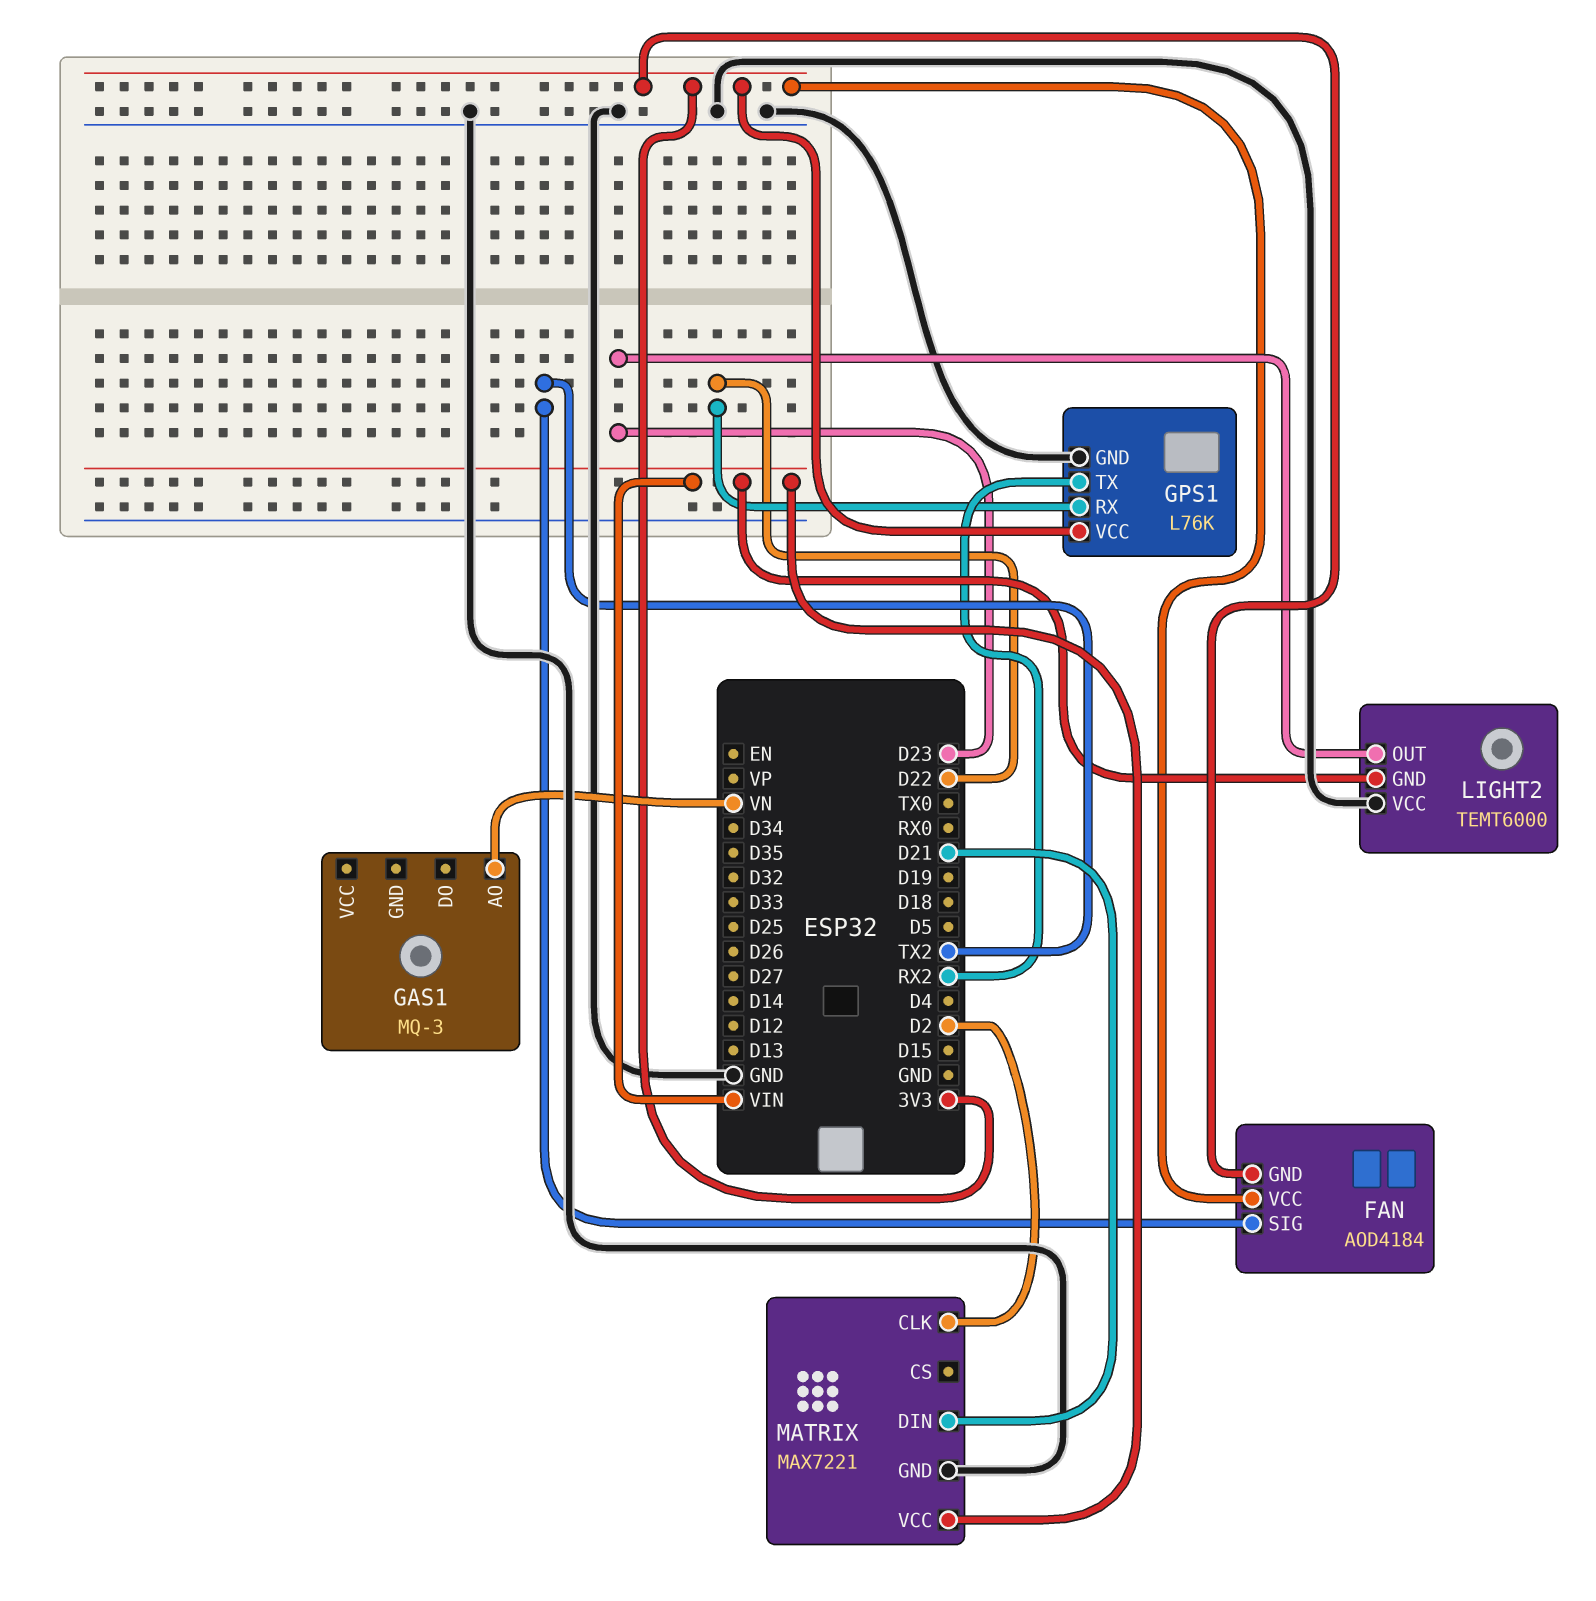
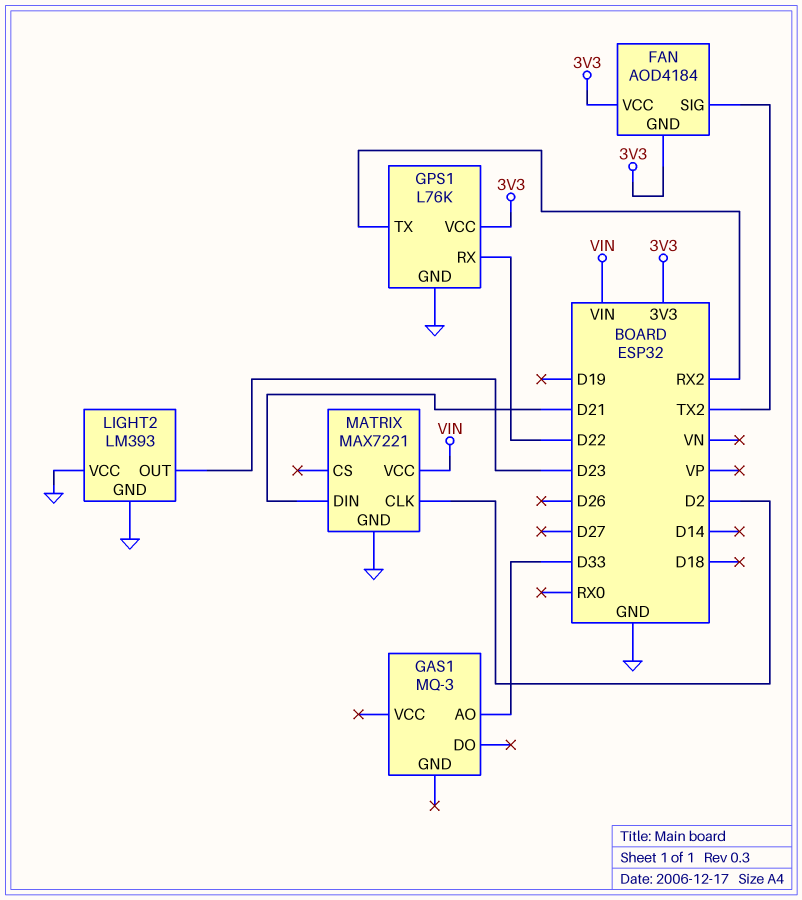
GAS1 pin AO: VN -> D33
LIGHT2: TEMT6000 -> LM393
LIGHT2 pin GND: VIN -> GND

